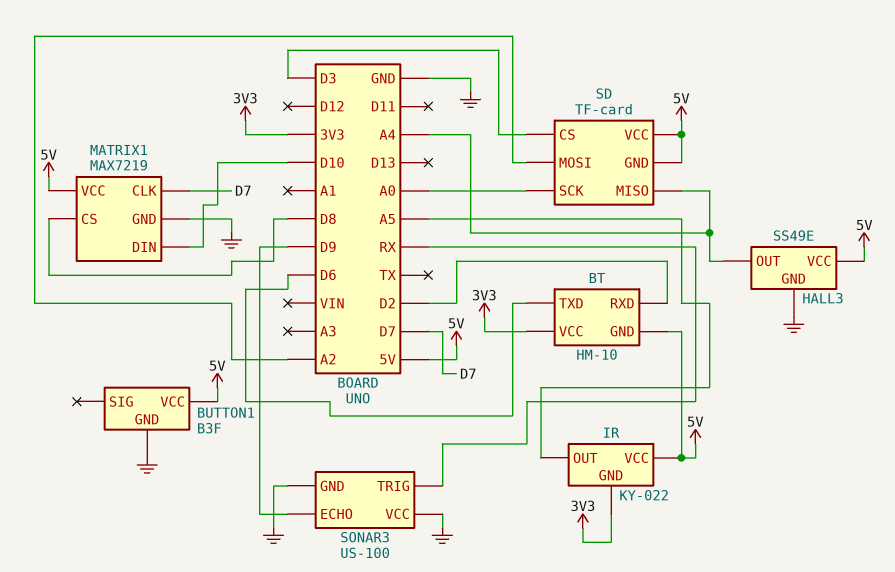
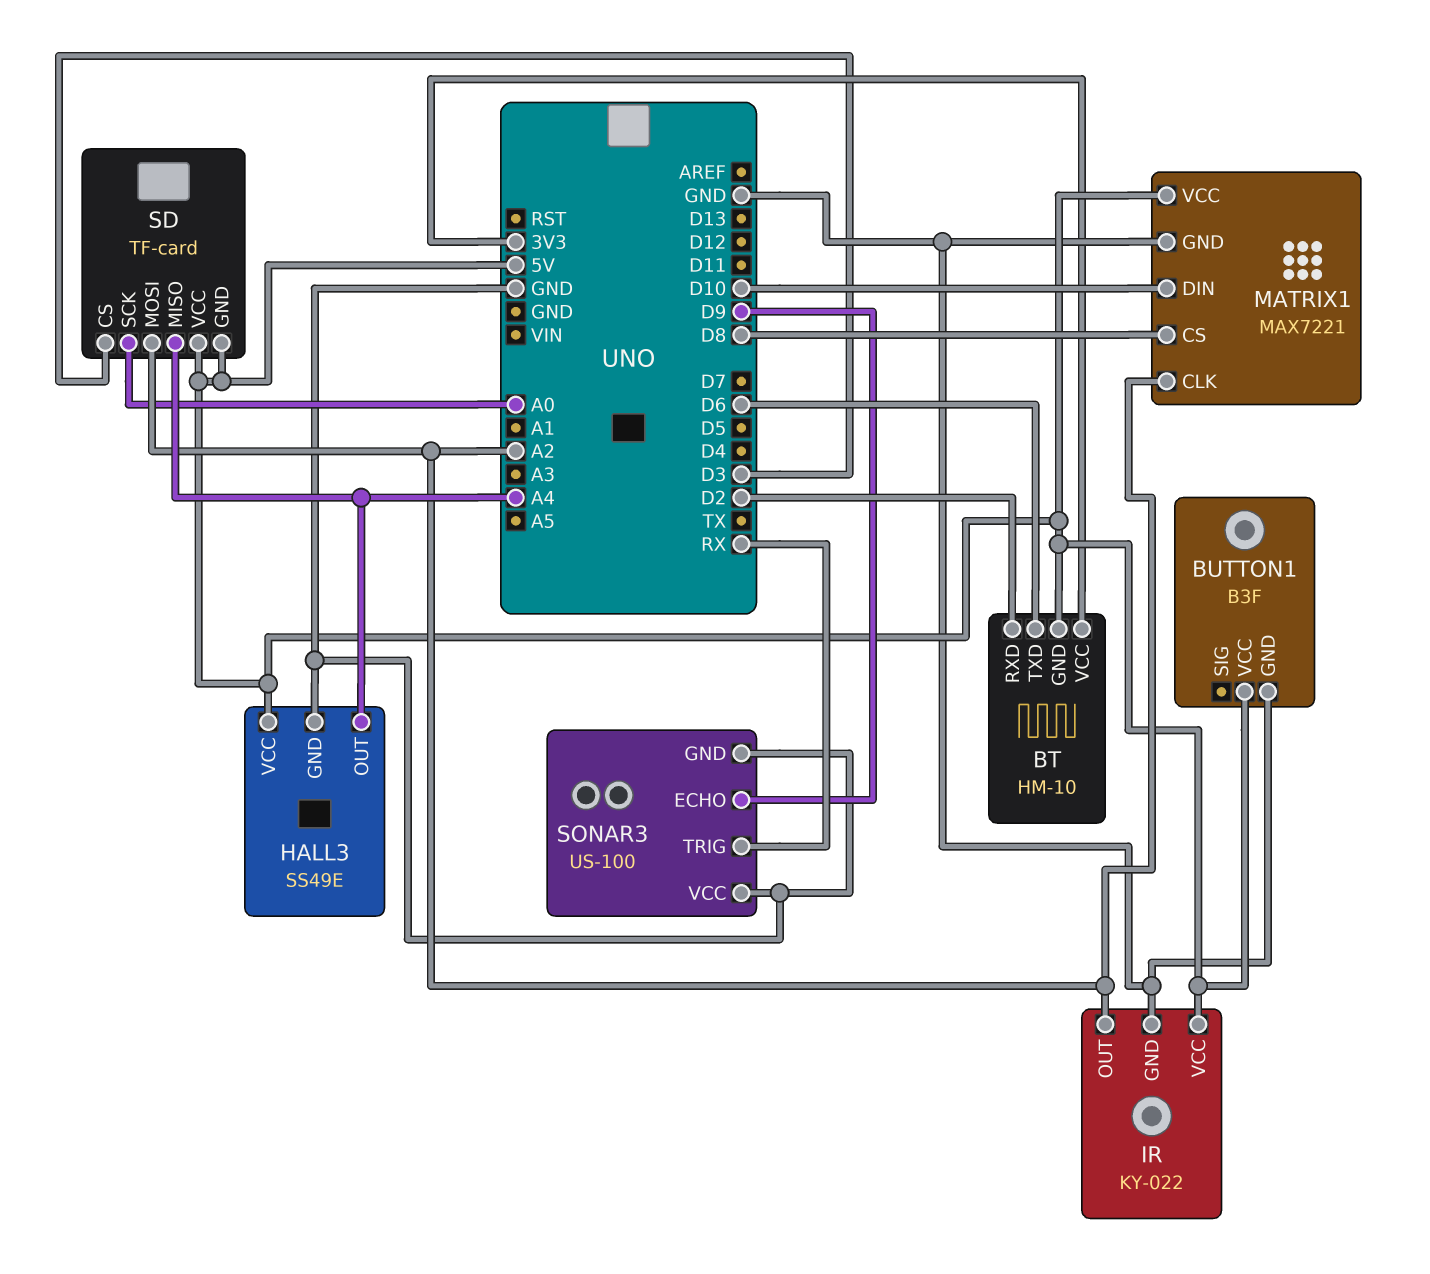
IR pin GND: 3V3 -> GND
IR pin OUT: A5 -> A2
MATRIX1: MAX7219 -> MAX7221
MATRIX1 pin CLK: D7 -> A2

